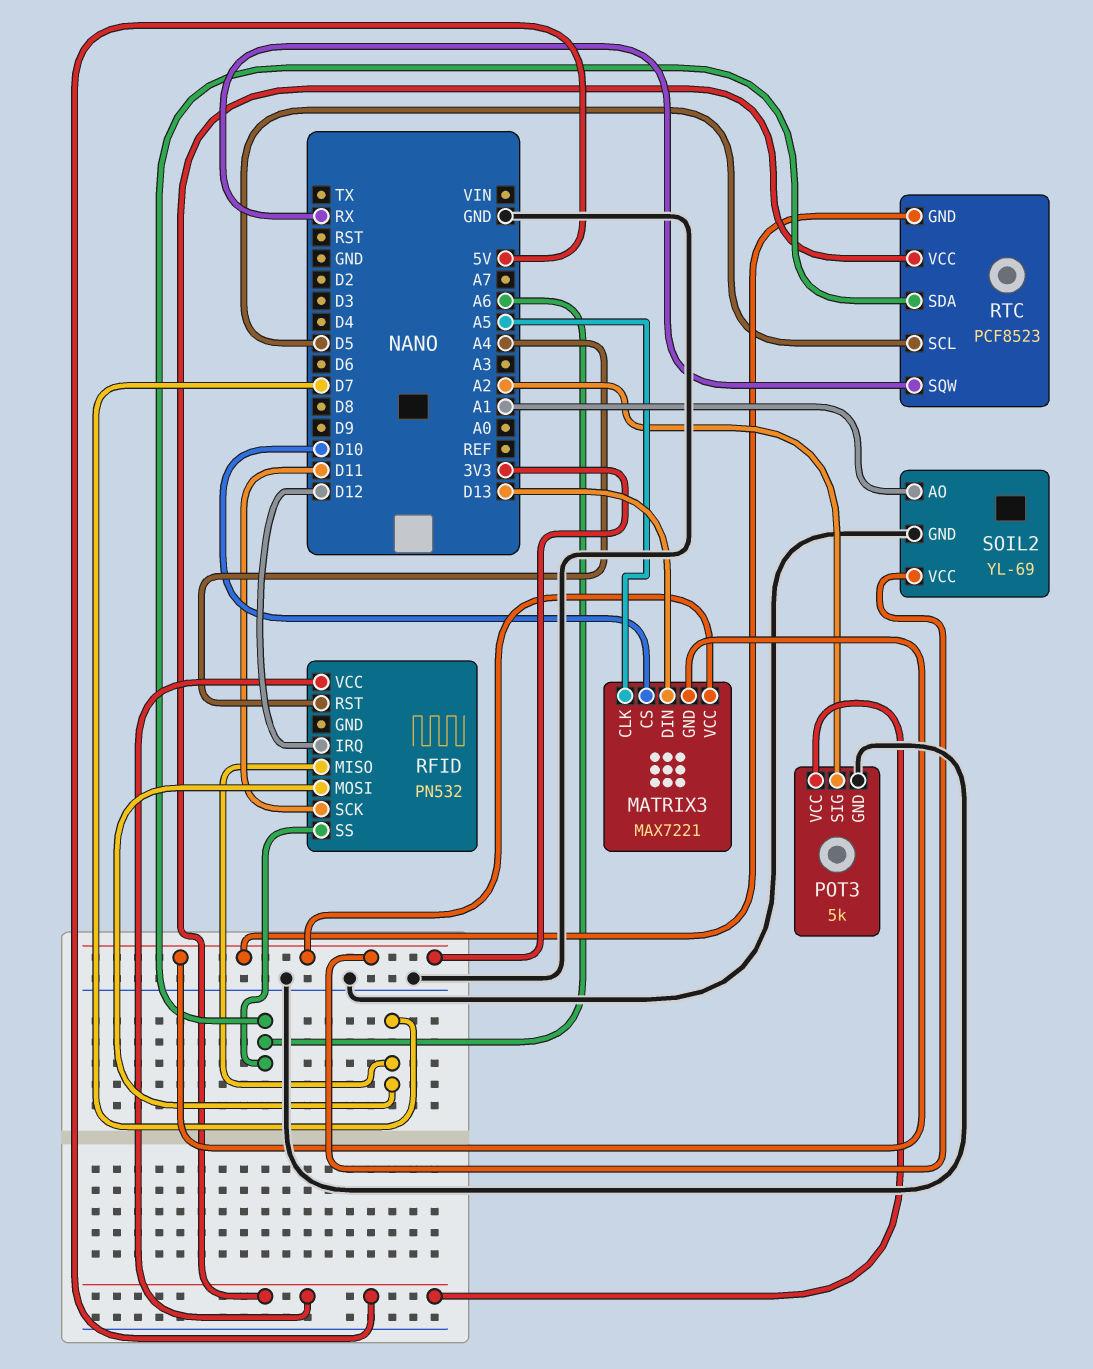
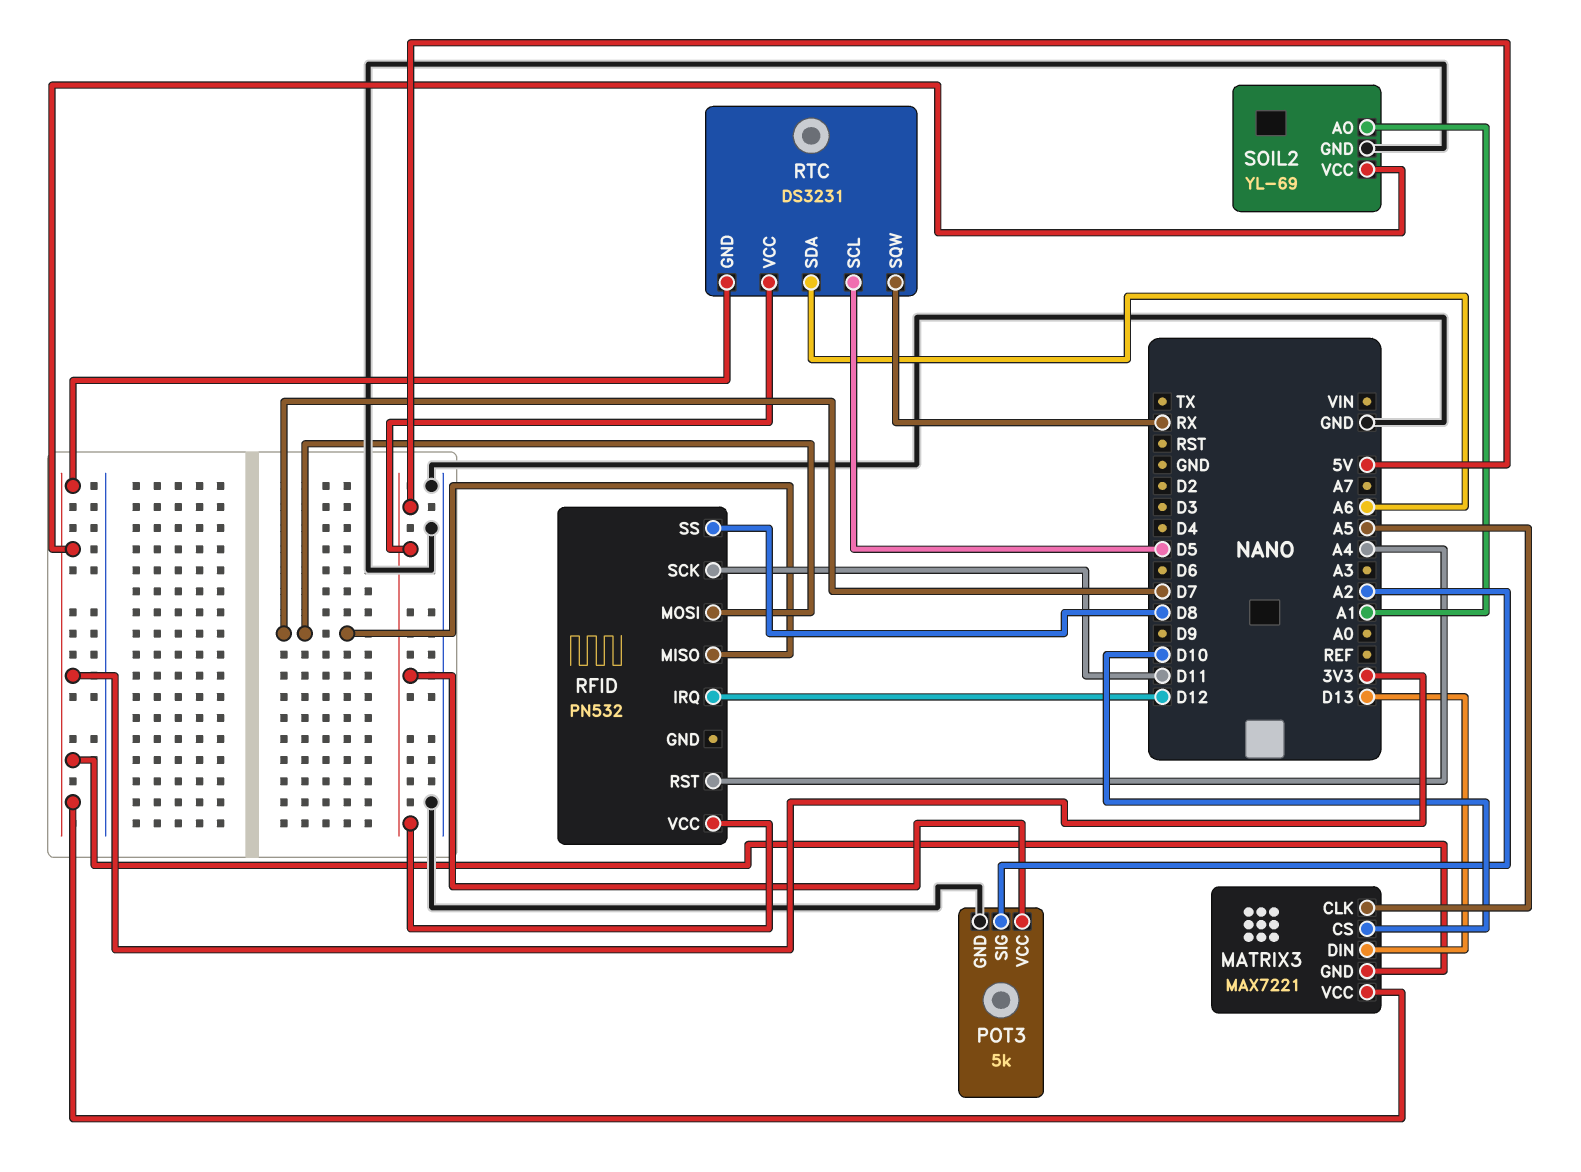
RFID pin SS: A6 -> D8
RTC: PCF8523 -> DS3231

